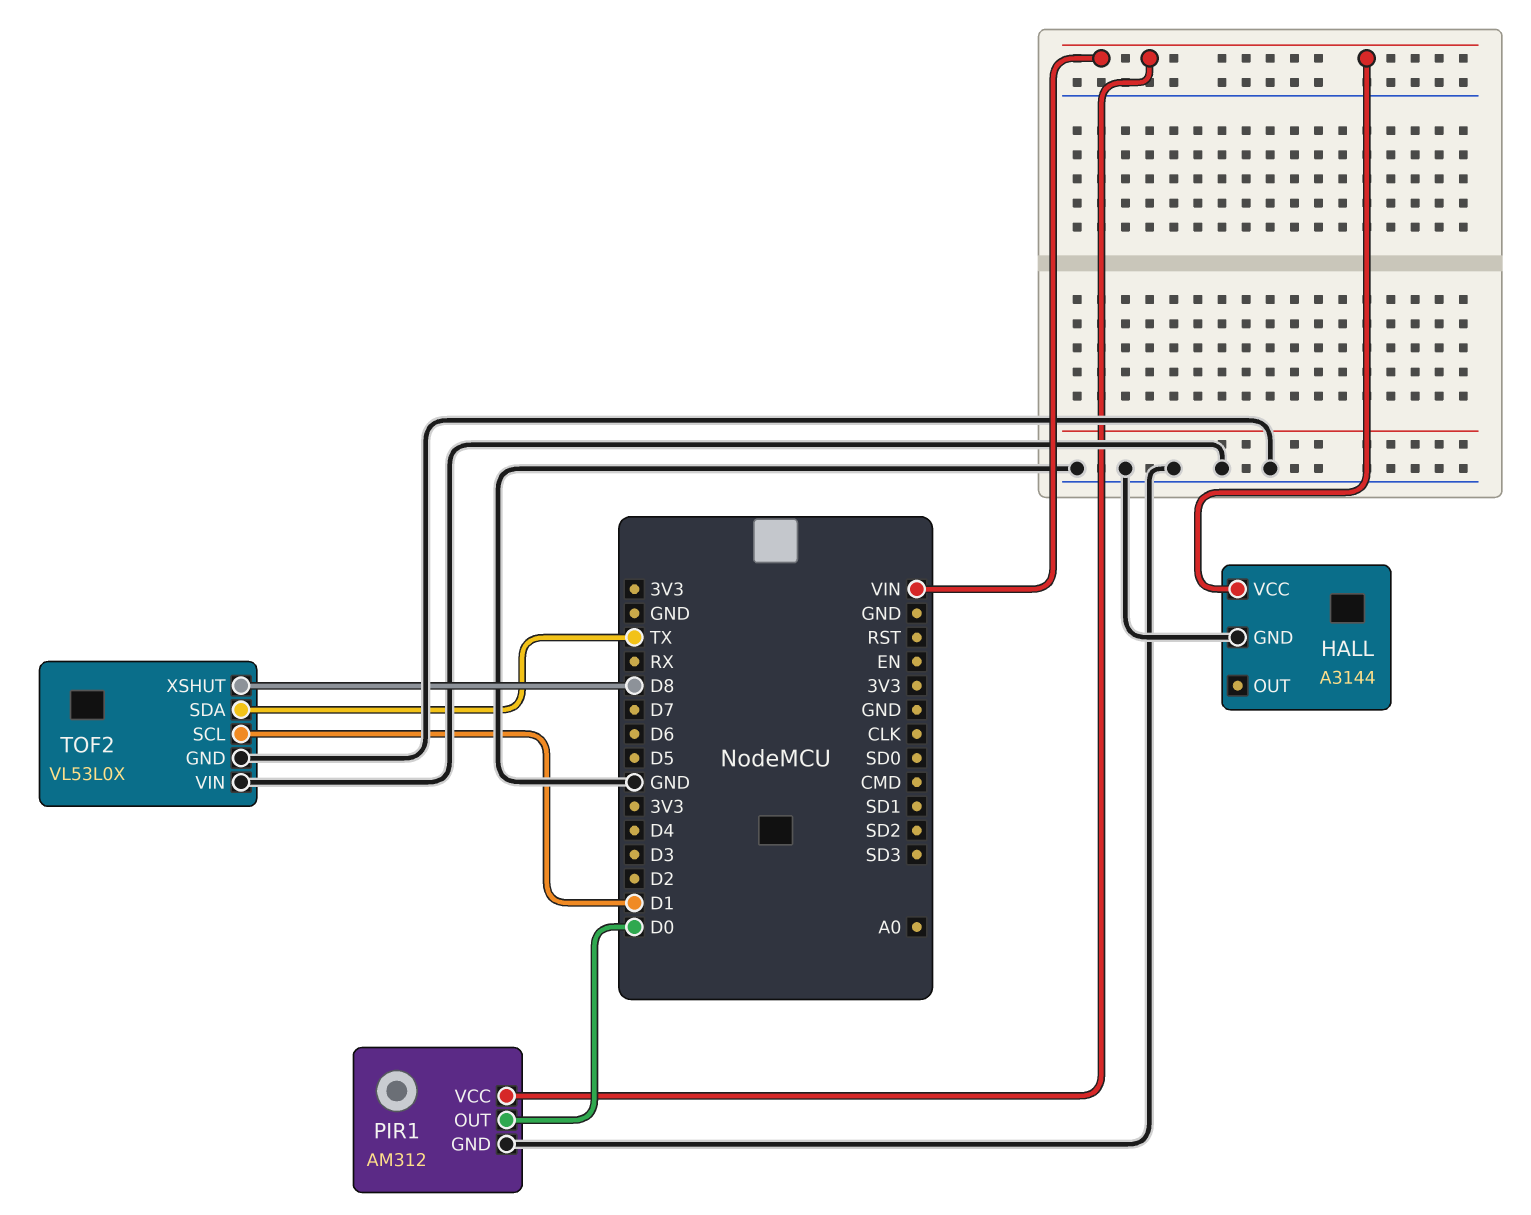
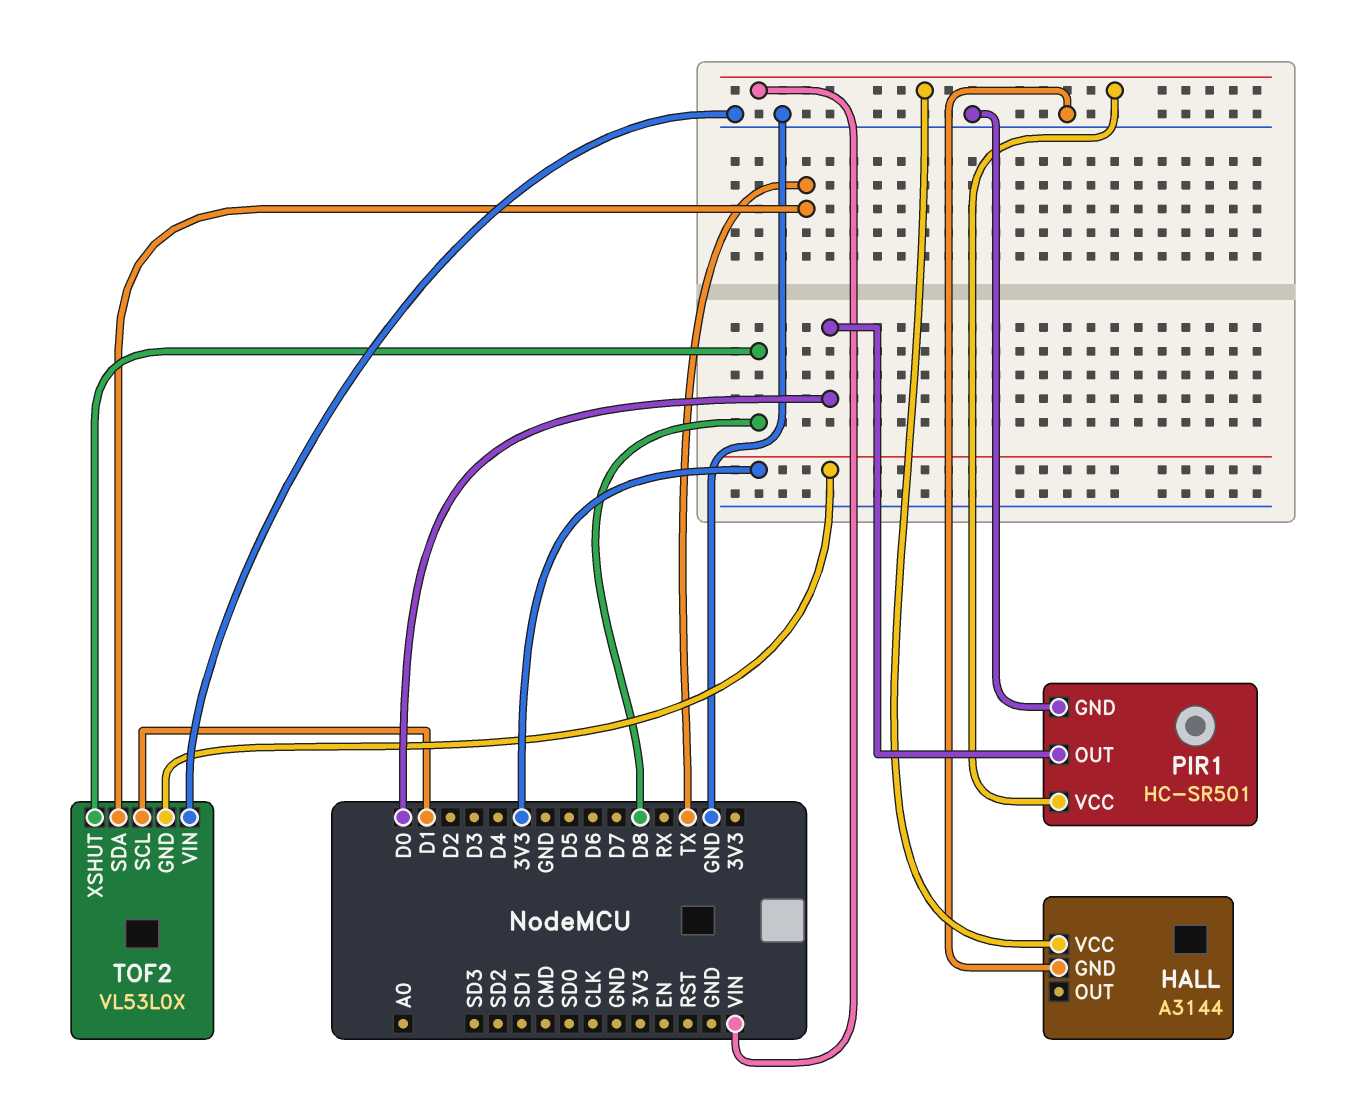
PIR1: AM312 -> HC-SR501
TOF2 pin GND: GND -> 3V3

